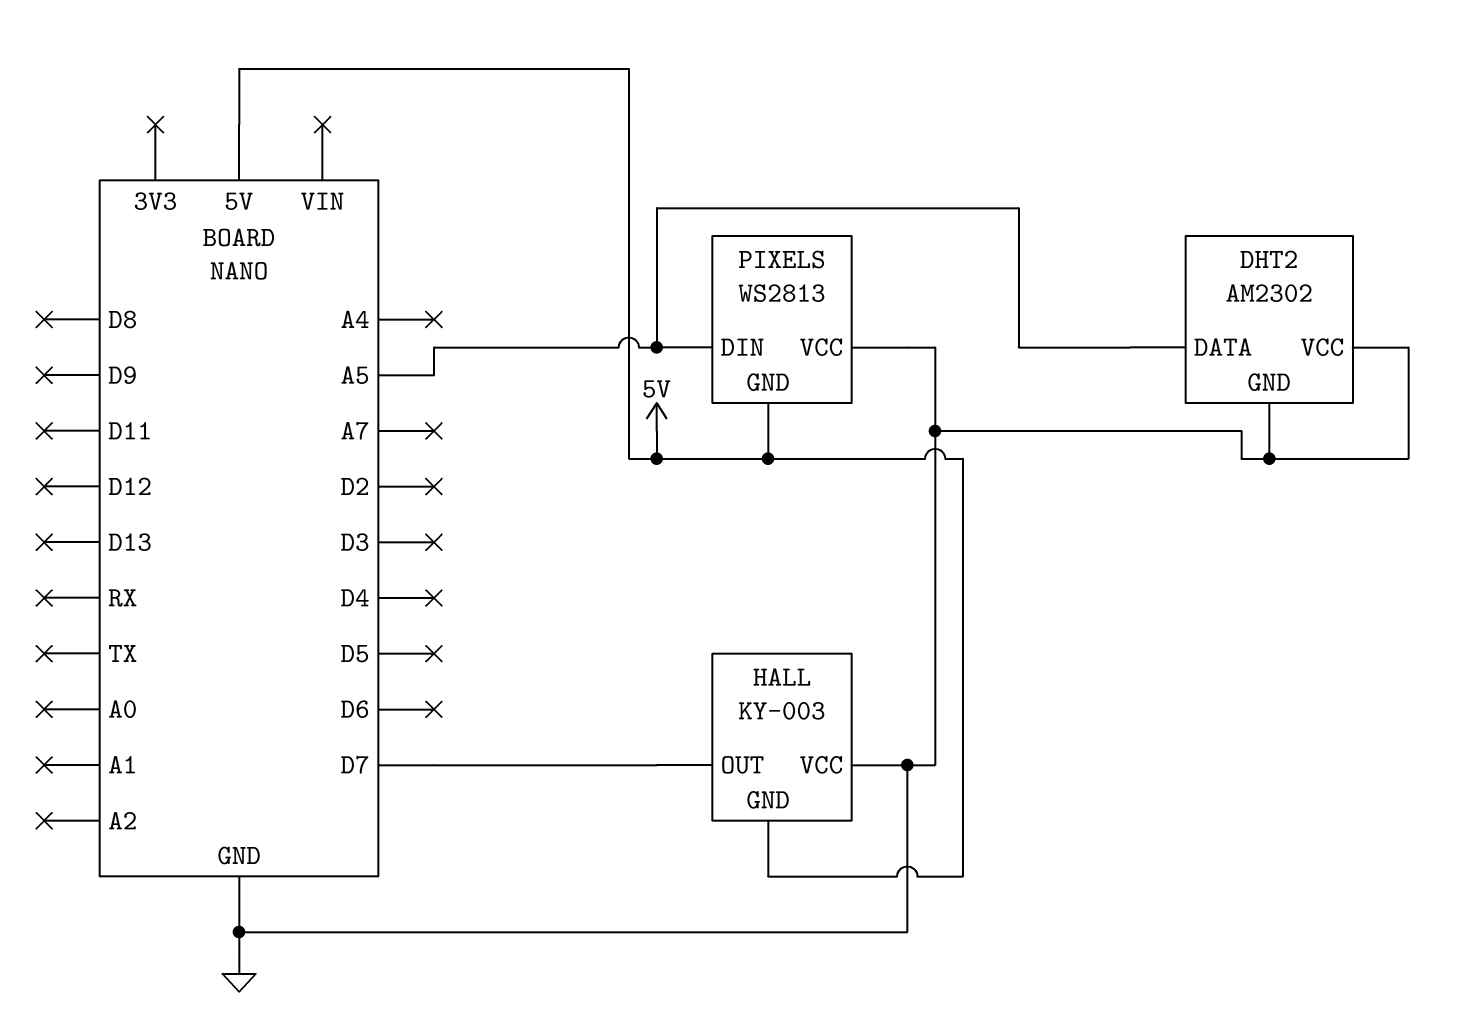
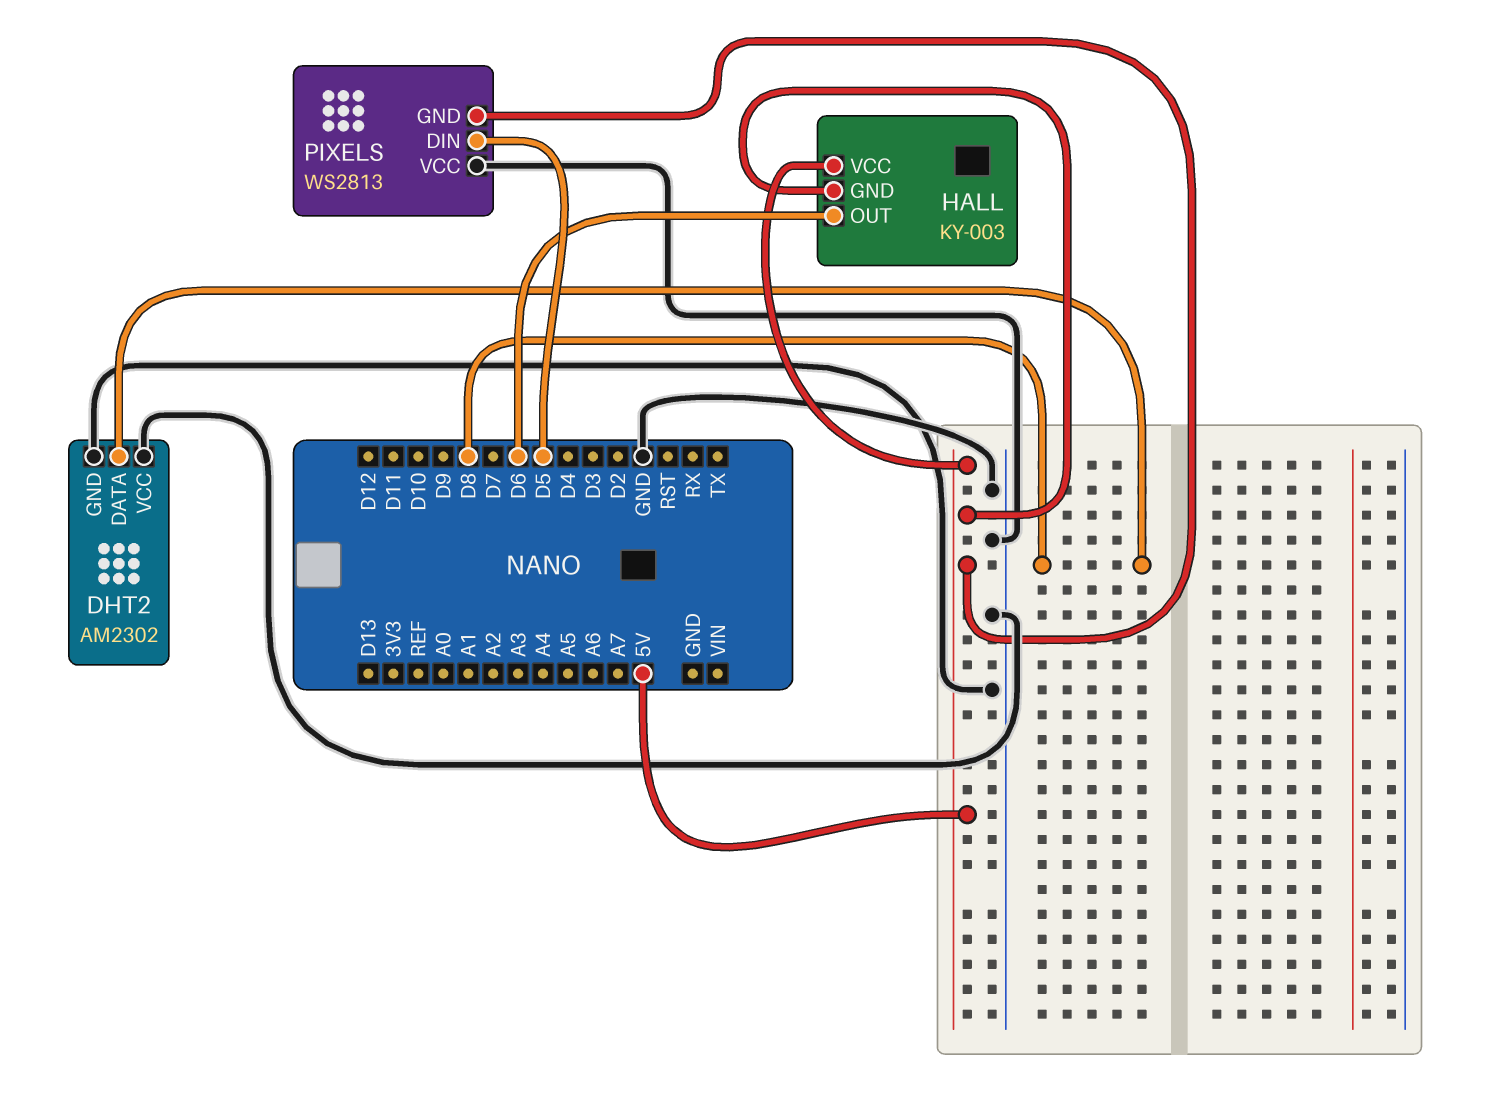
DHT2 pin DATA: A5 -> D8
HALL pin OUT: D7 -> D6
HALL pin VCC: GND -> 5V
PIXELS pin DIN: A5 -> D5

